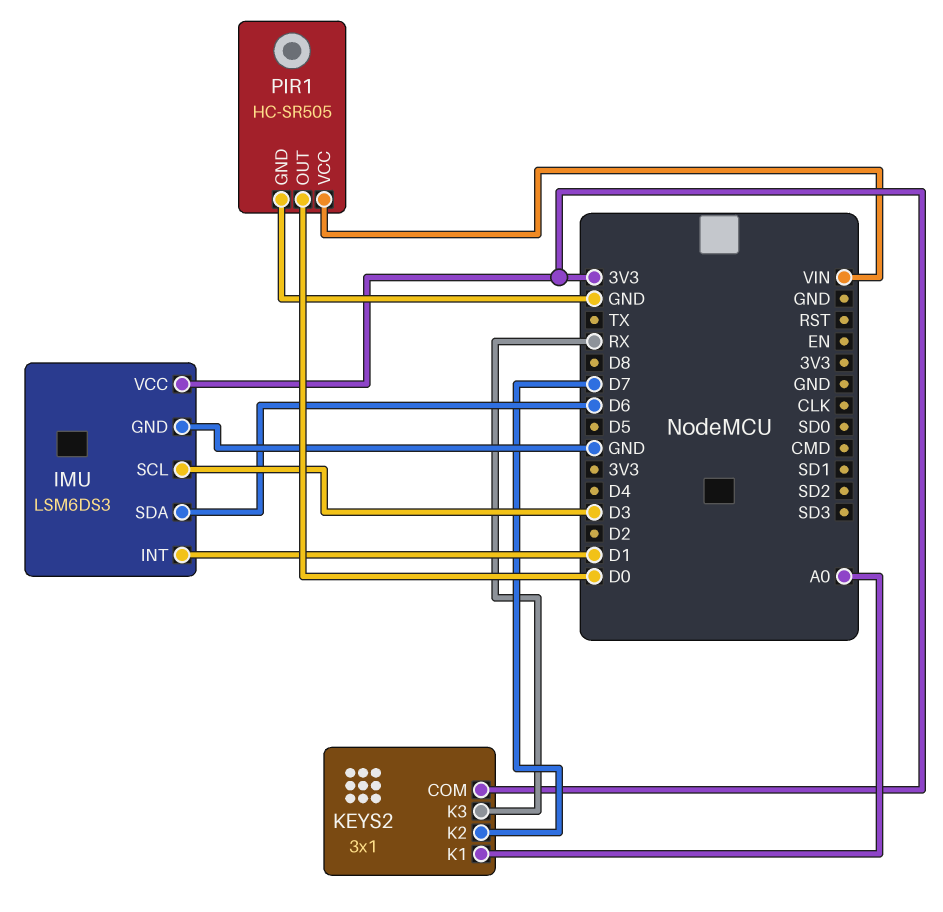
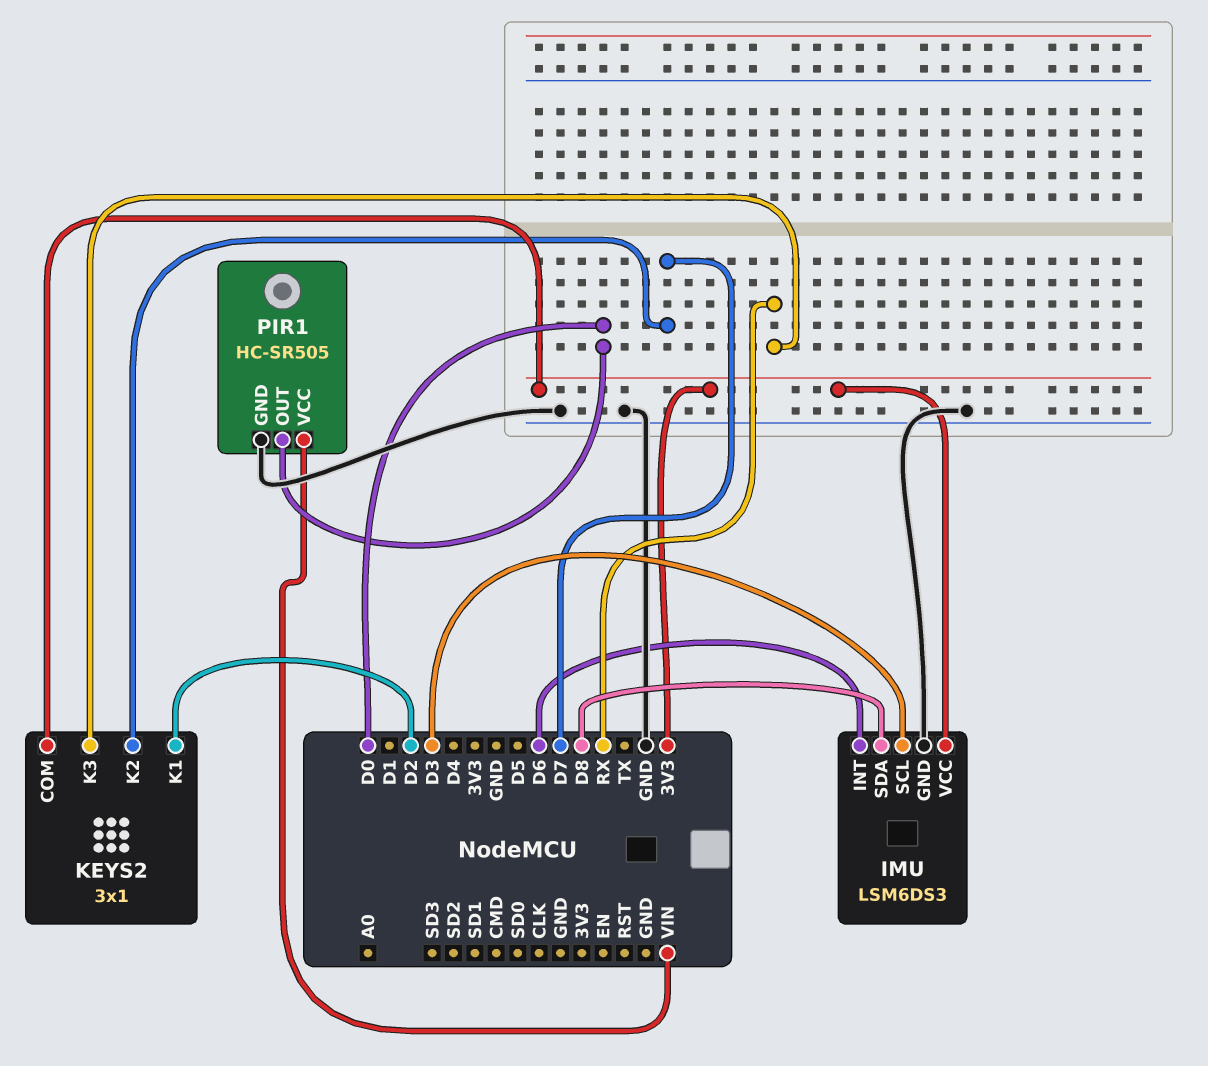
IMU pin INT: D1 -> D6
IMU pin SDA: D6 -> D8
KEYS2 pin K1: A0 -> D2

